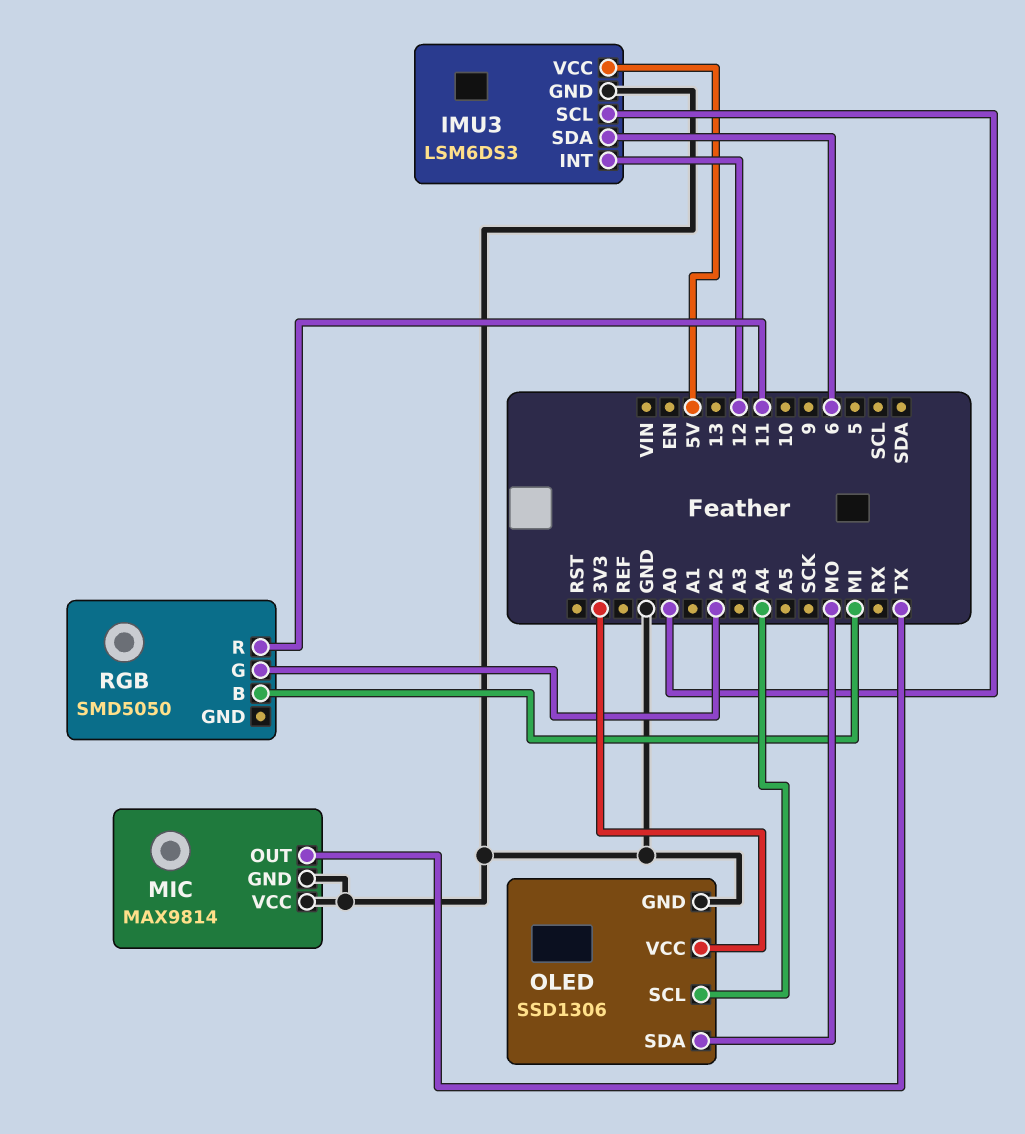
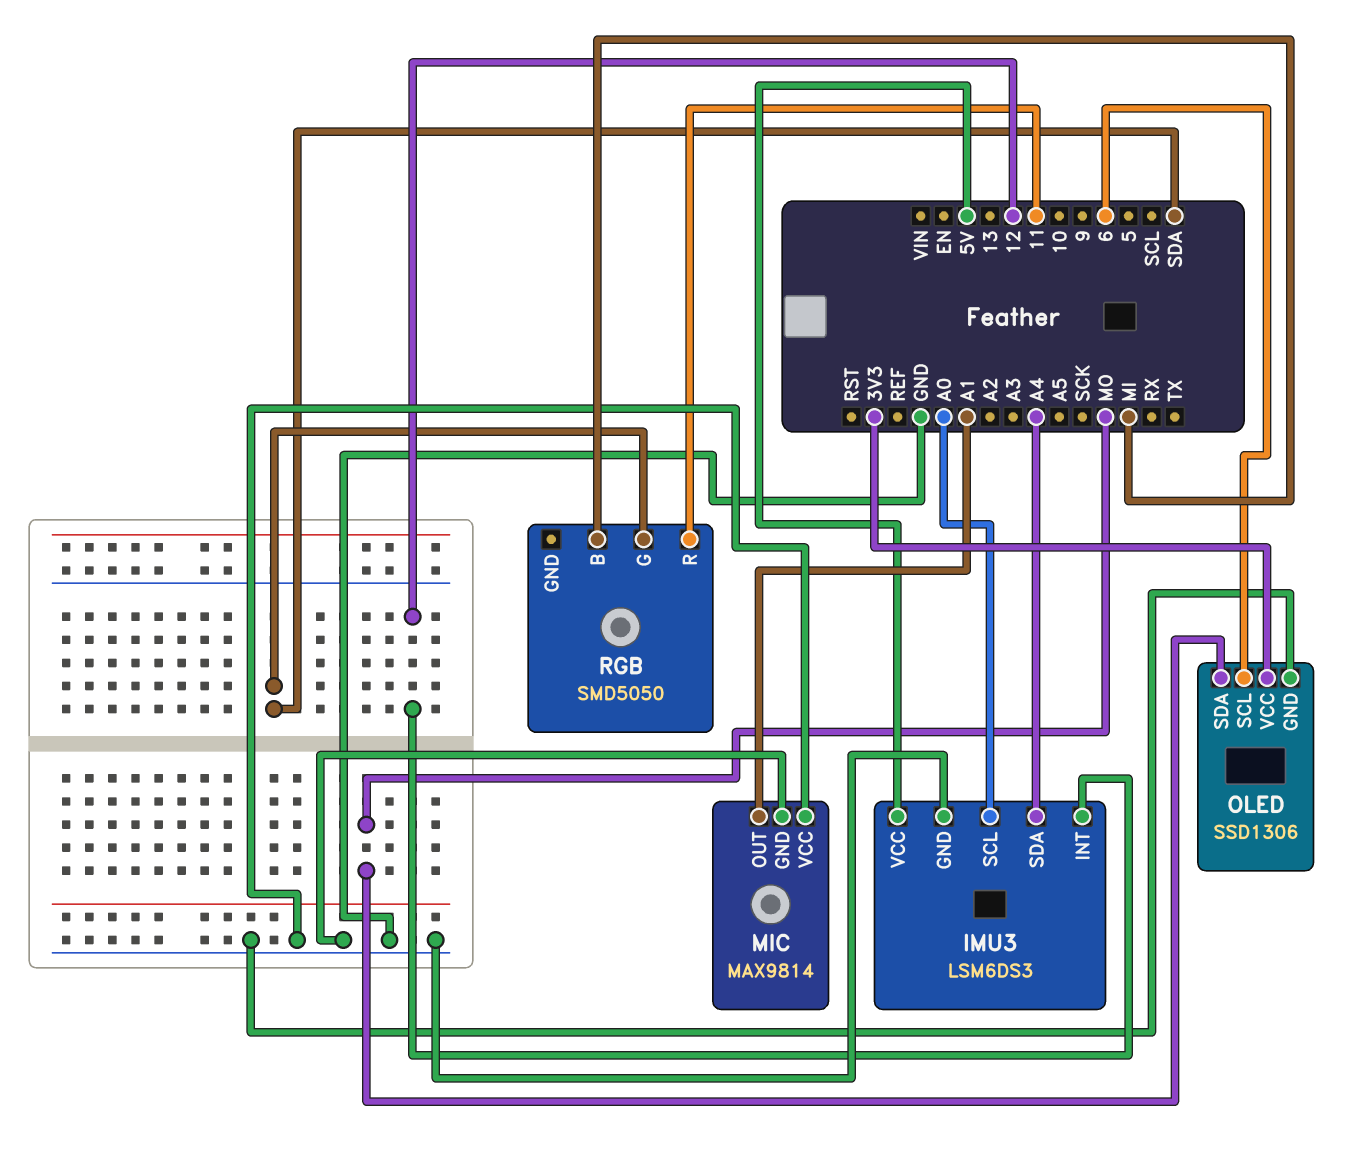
IMU3 pin SDA: 6 -> A4
MIC pin OUT: TX -> A1
OLED pin SCL: A4 -> 6
RGB pin G: A2 -> SDA

